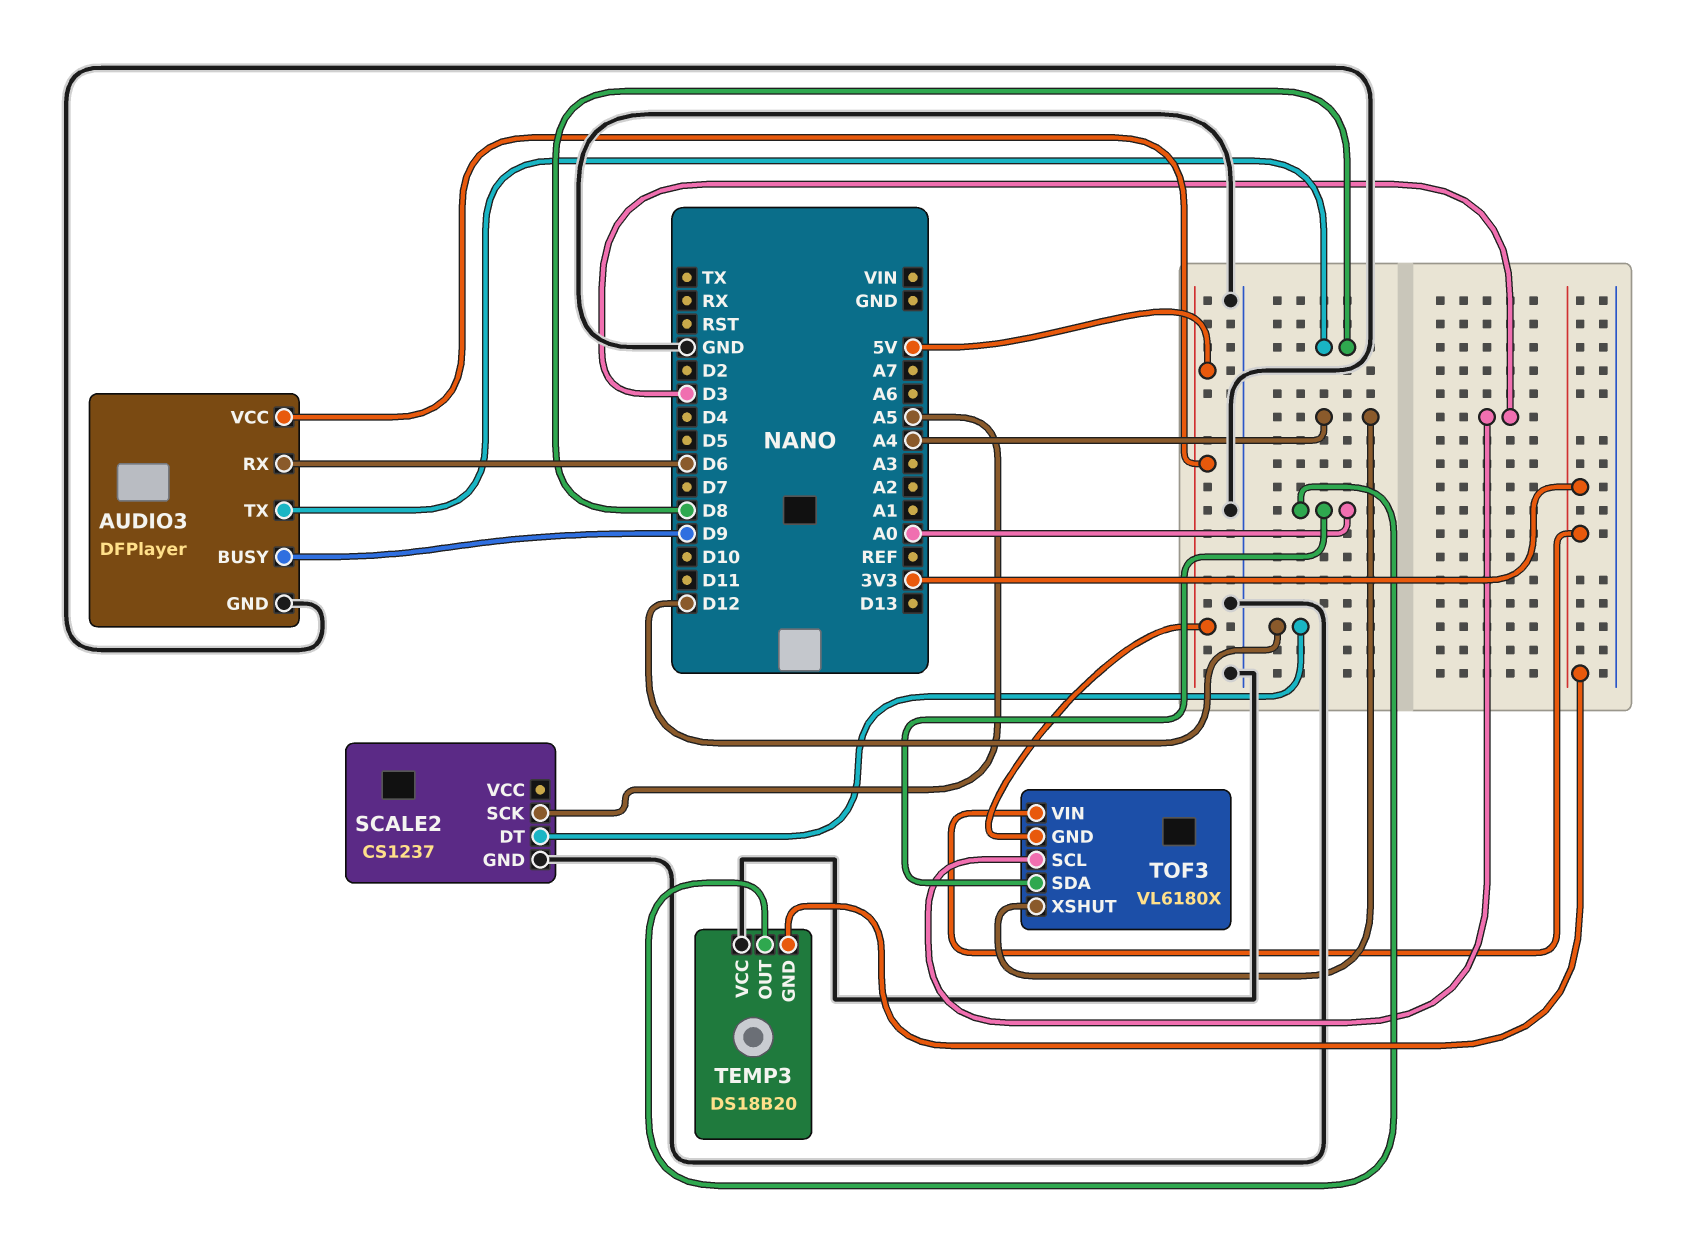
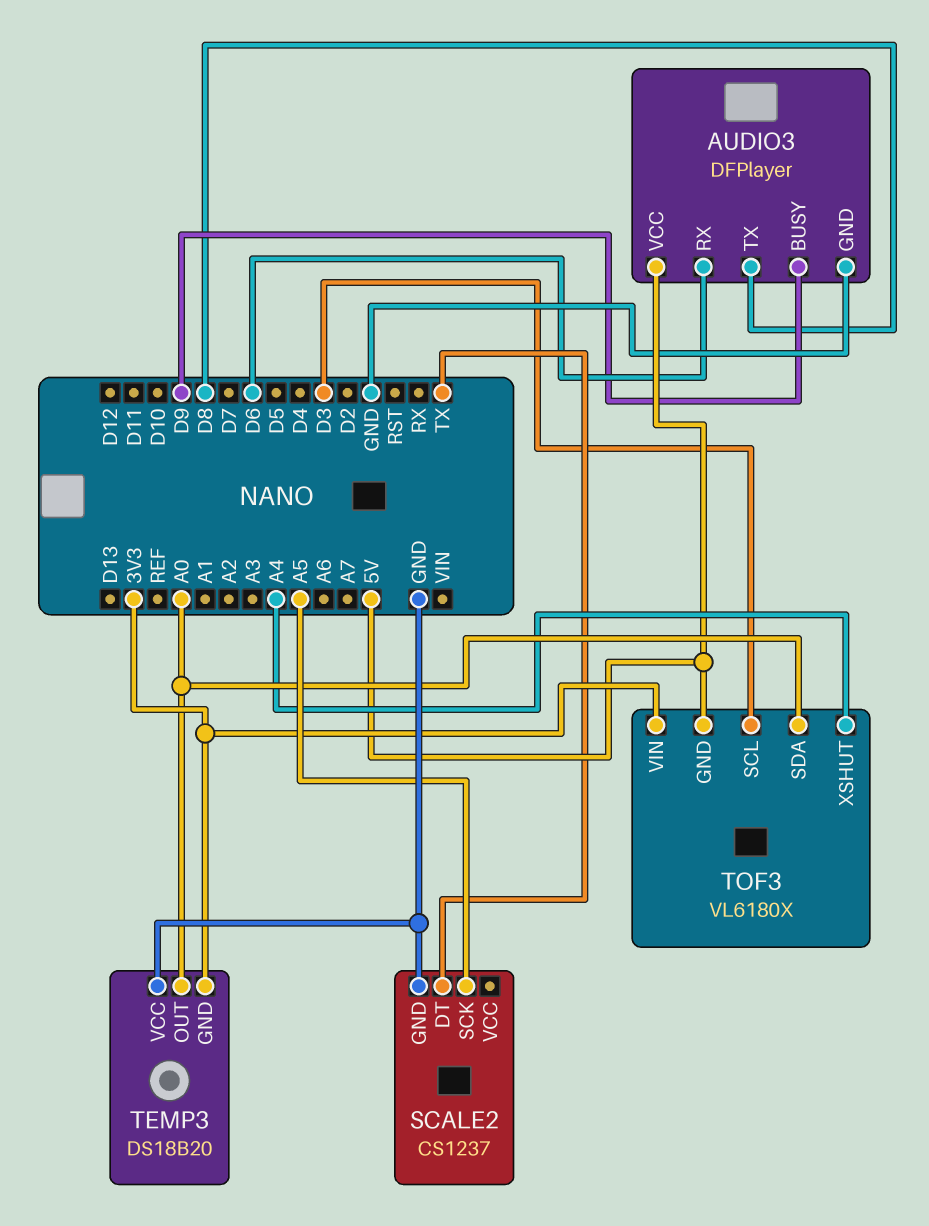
SCALE2 pin DT: D12 -> TX

